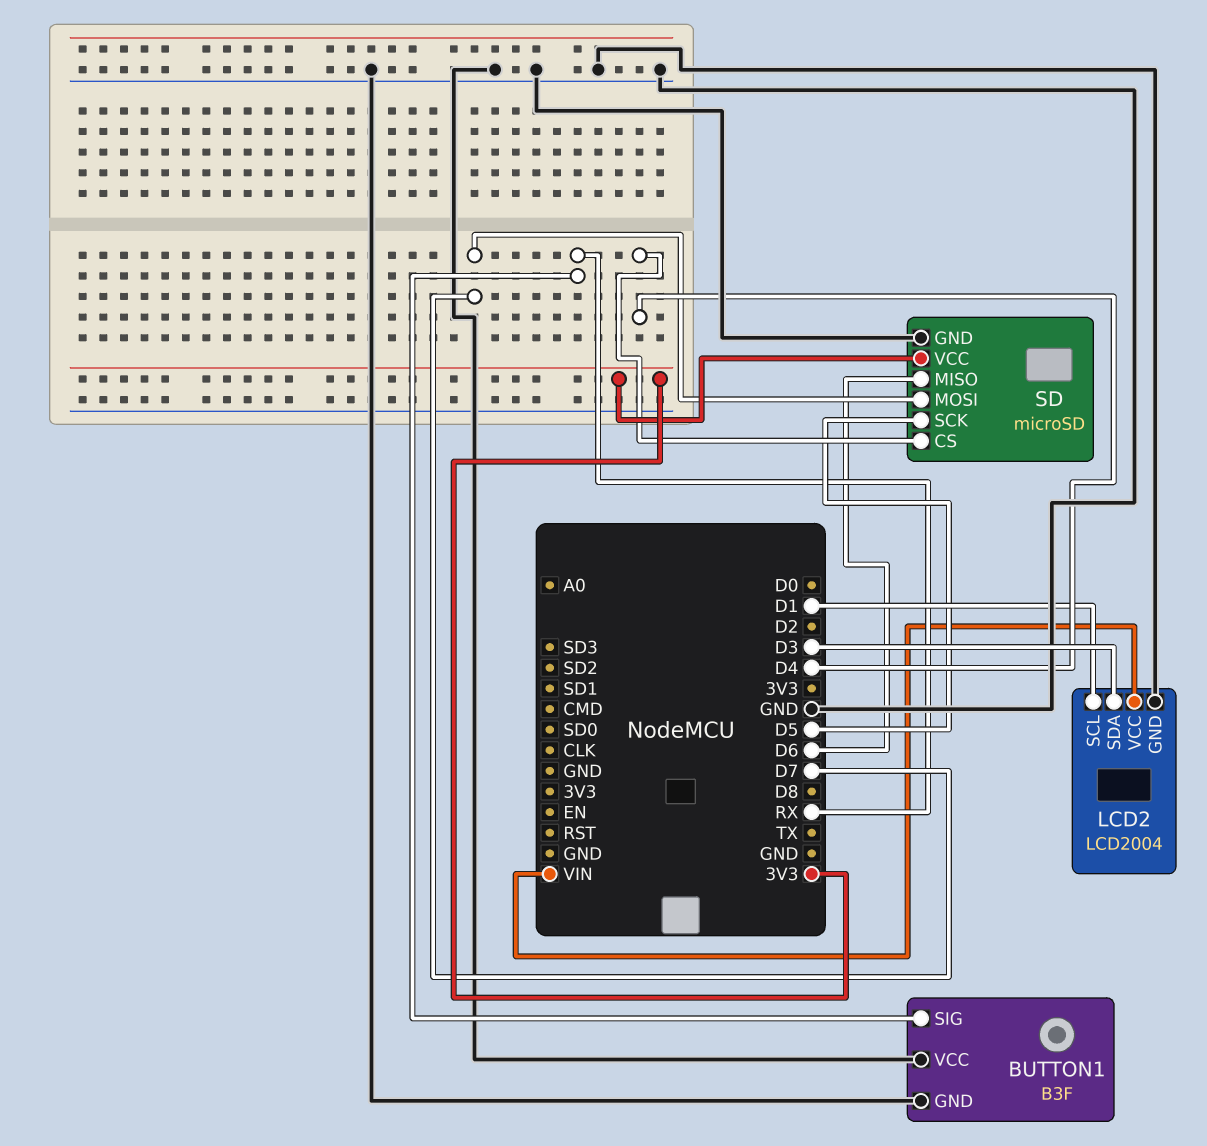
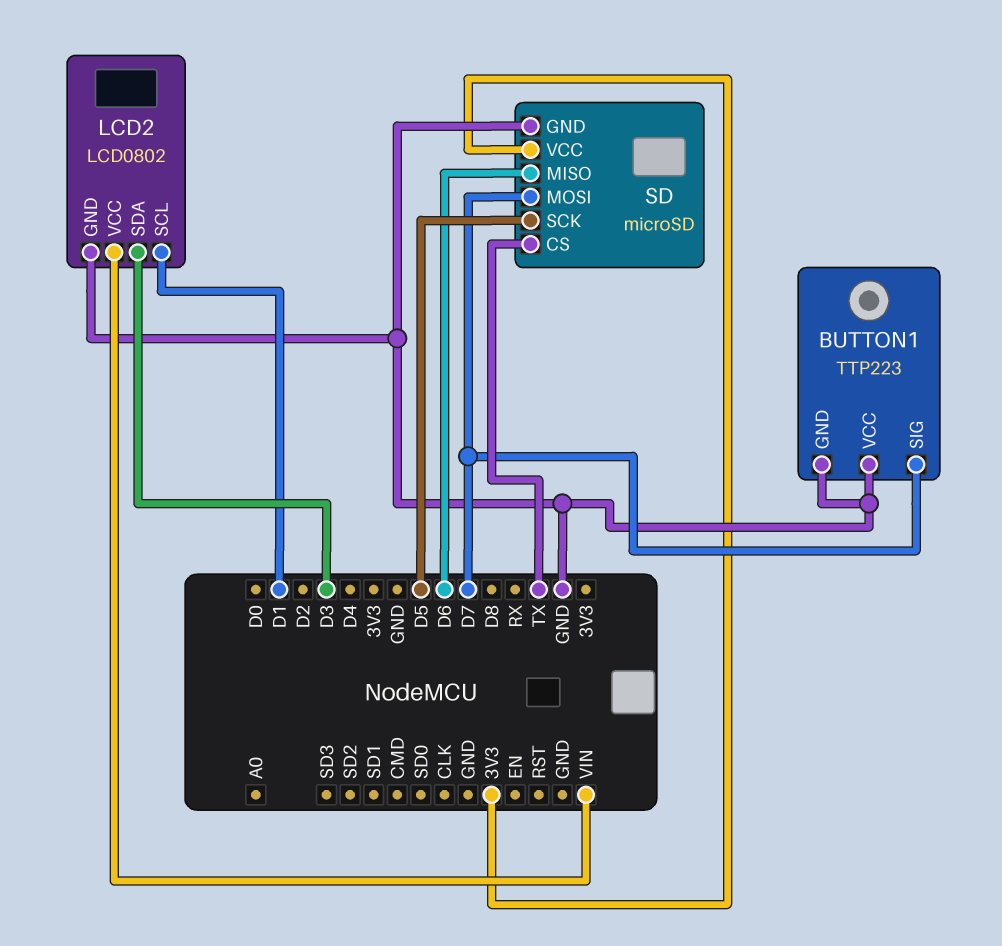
BUTTON1: B3F -> TTP223
BUTTON1 pin SIG: RX -> D7
LCD2: LCD2004 -> LCD0802
SD pin CS: D4 -> TX

